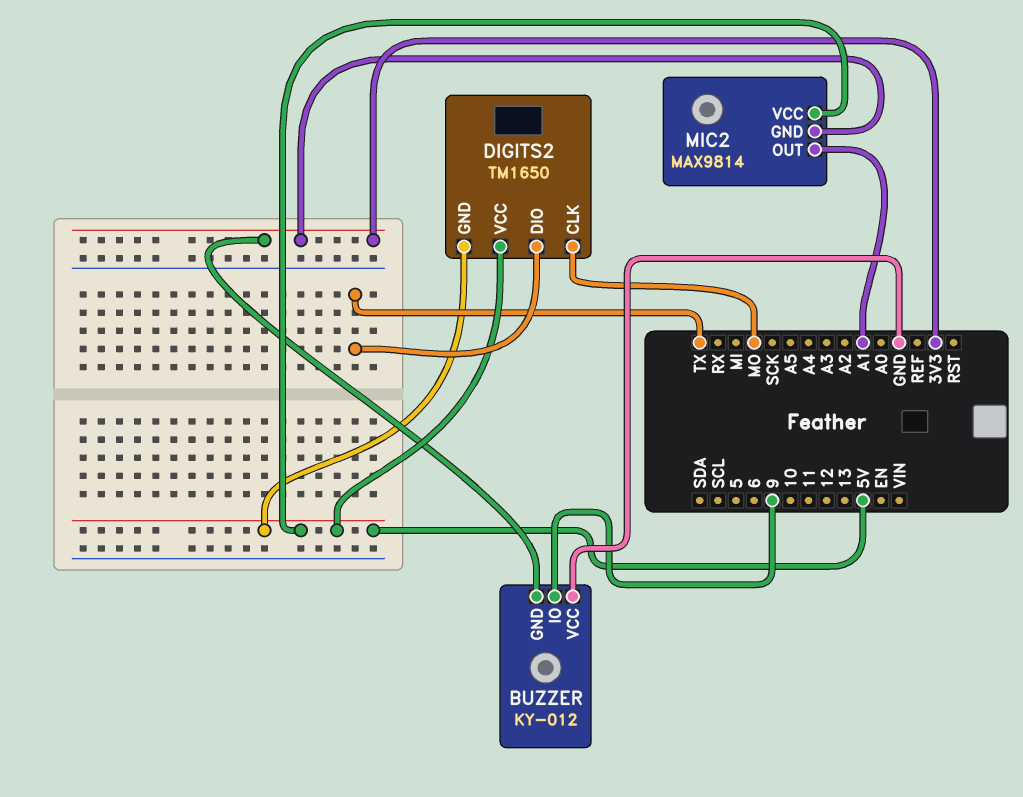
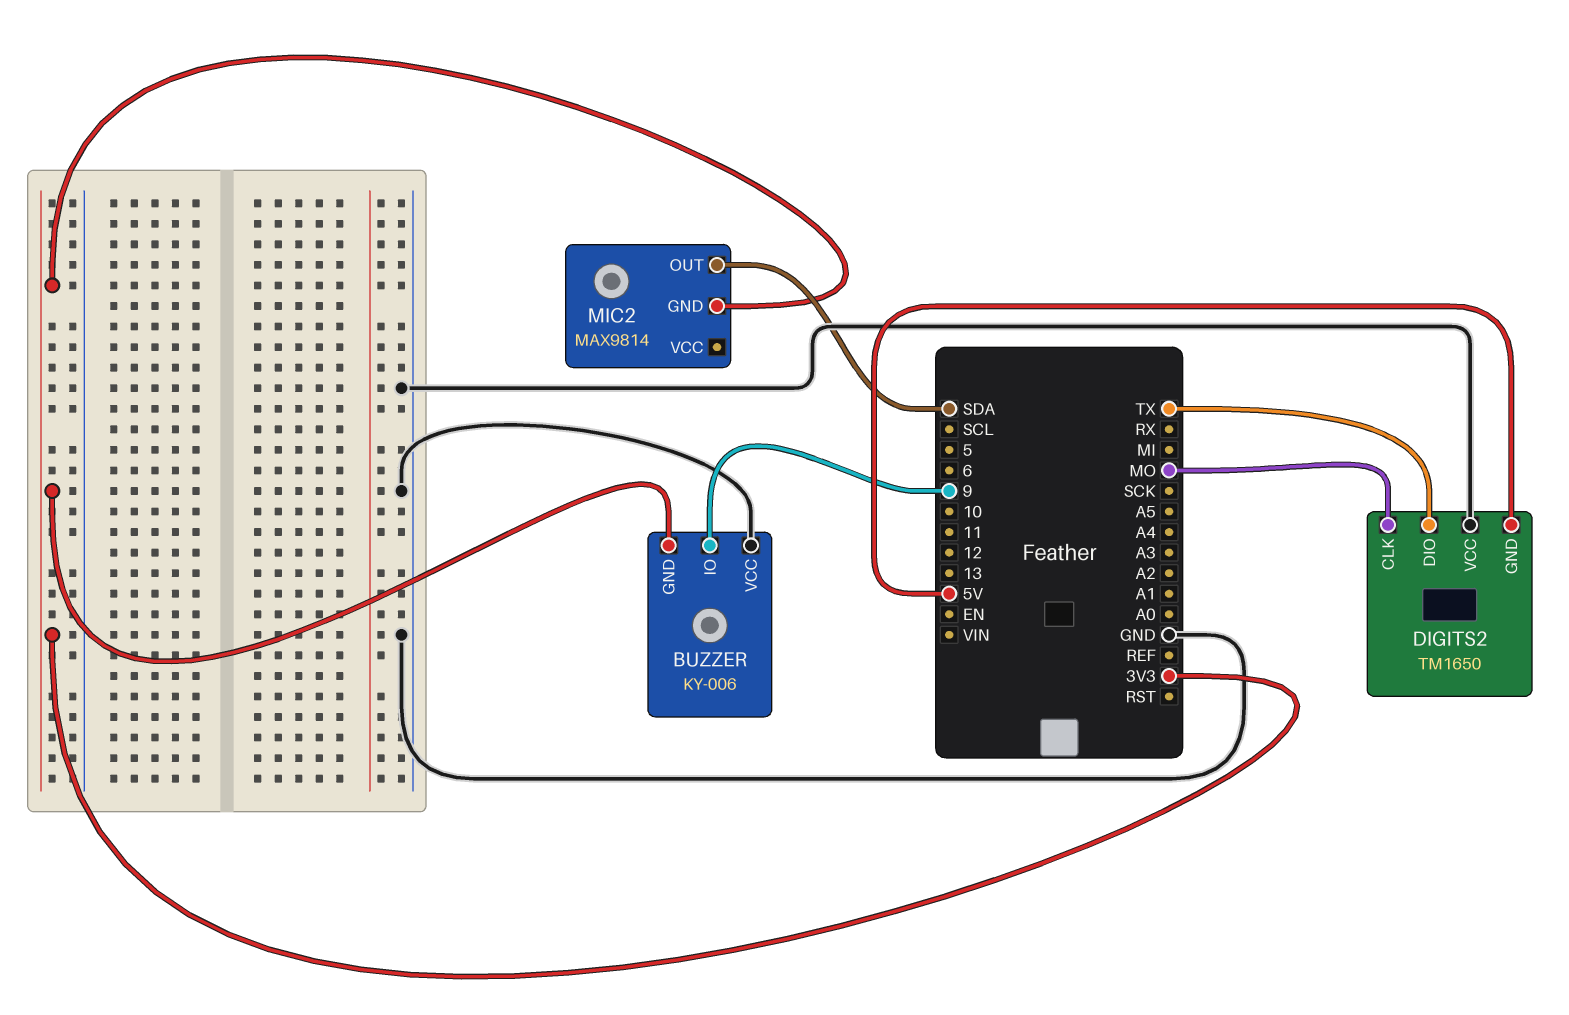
BUZZER: KY-012 -> KY-006
DIGITS2 pin VCC: 5V -> GND
MIC2 pin OUT: A1 -> SDA
MIC2 pin VCC: 5V -> none

